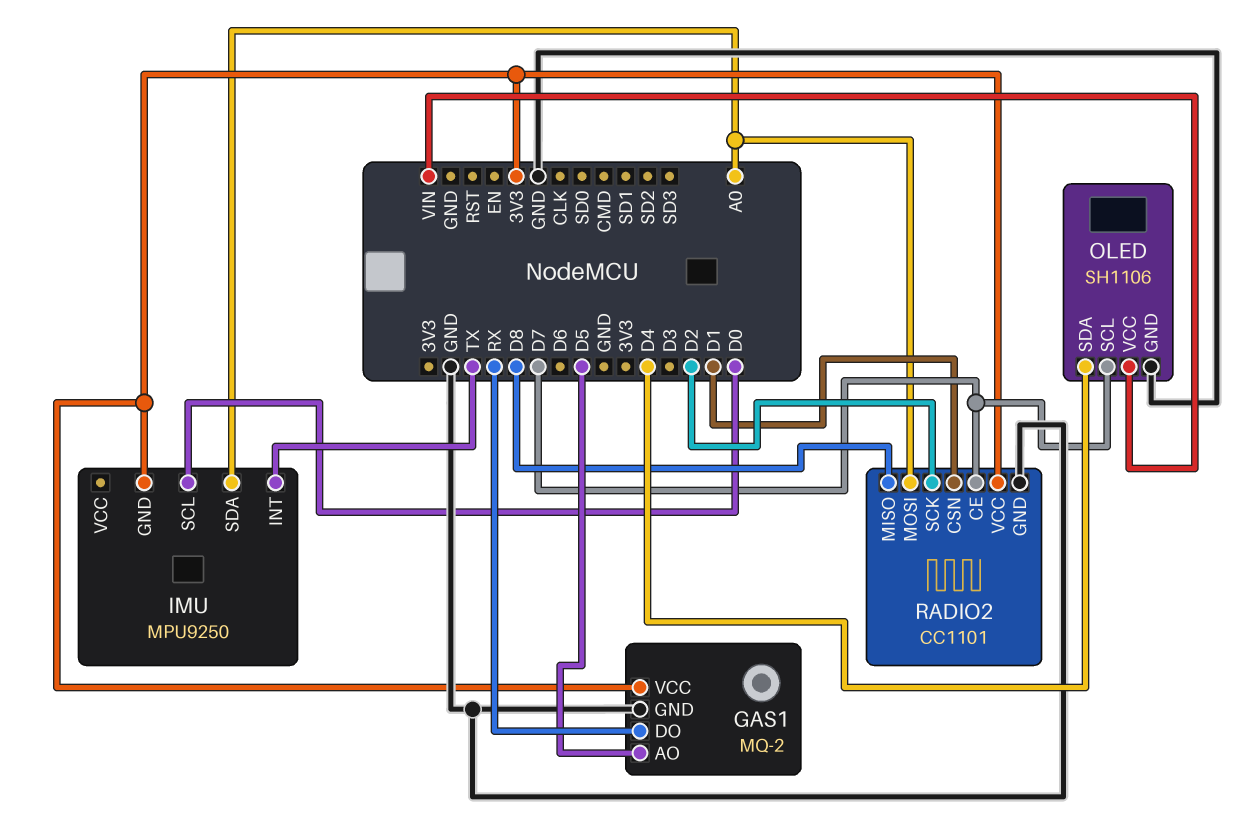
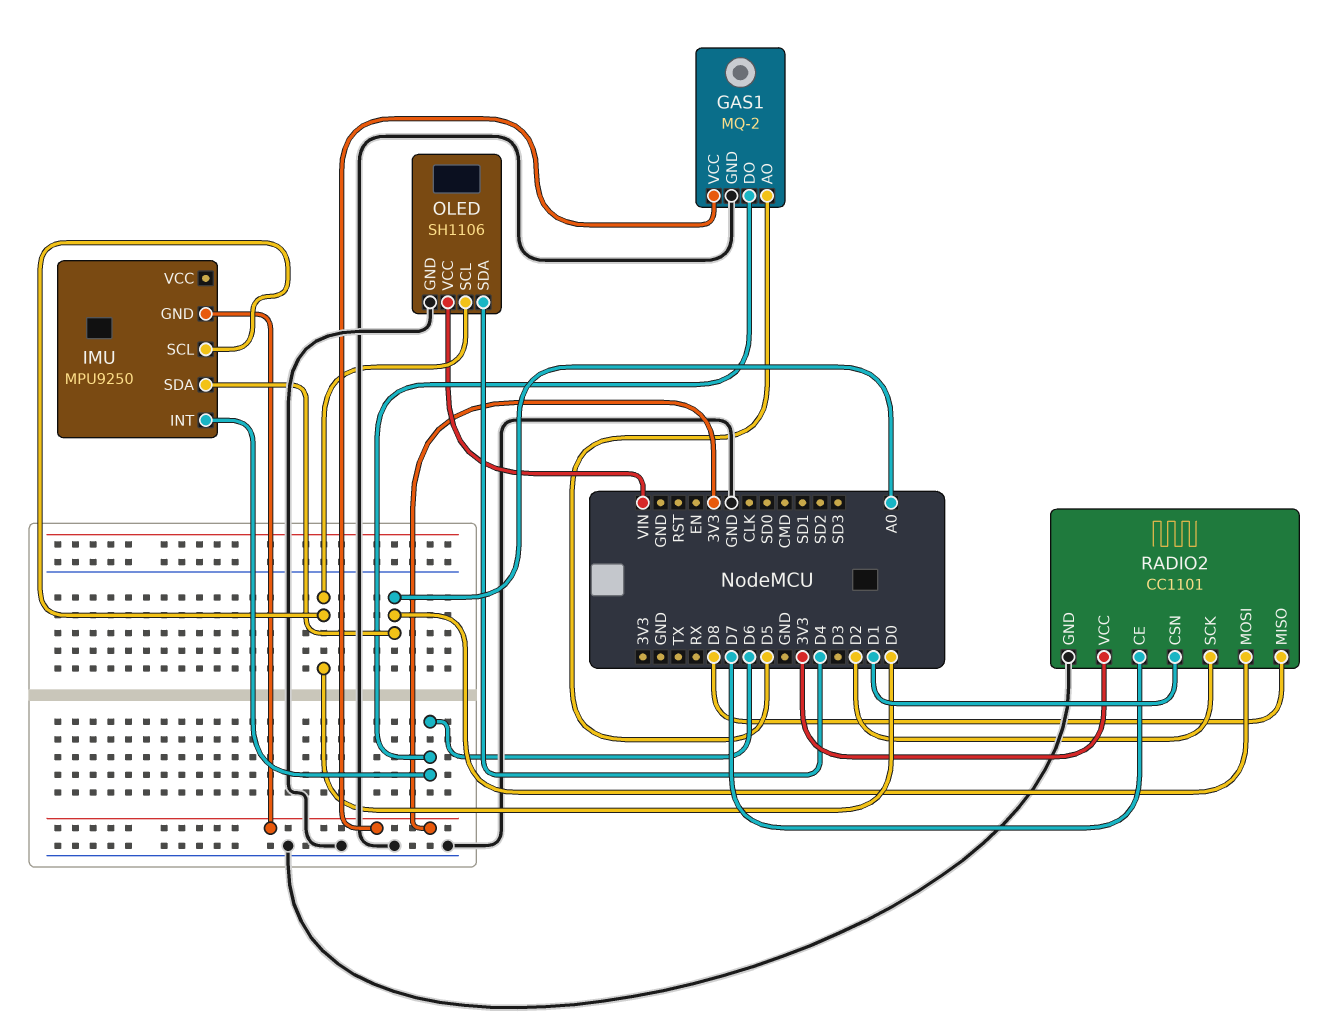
GAS1 pin DO: RX -> D6
IMU pin INT: TX -> D6
OLED pin SCL: D7 -> D0

